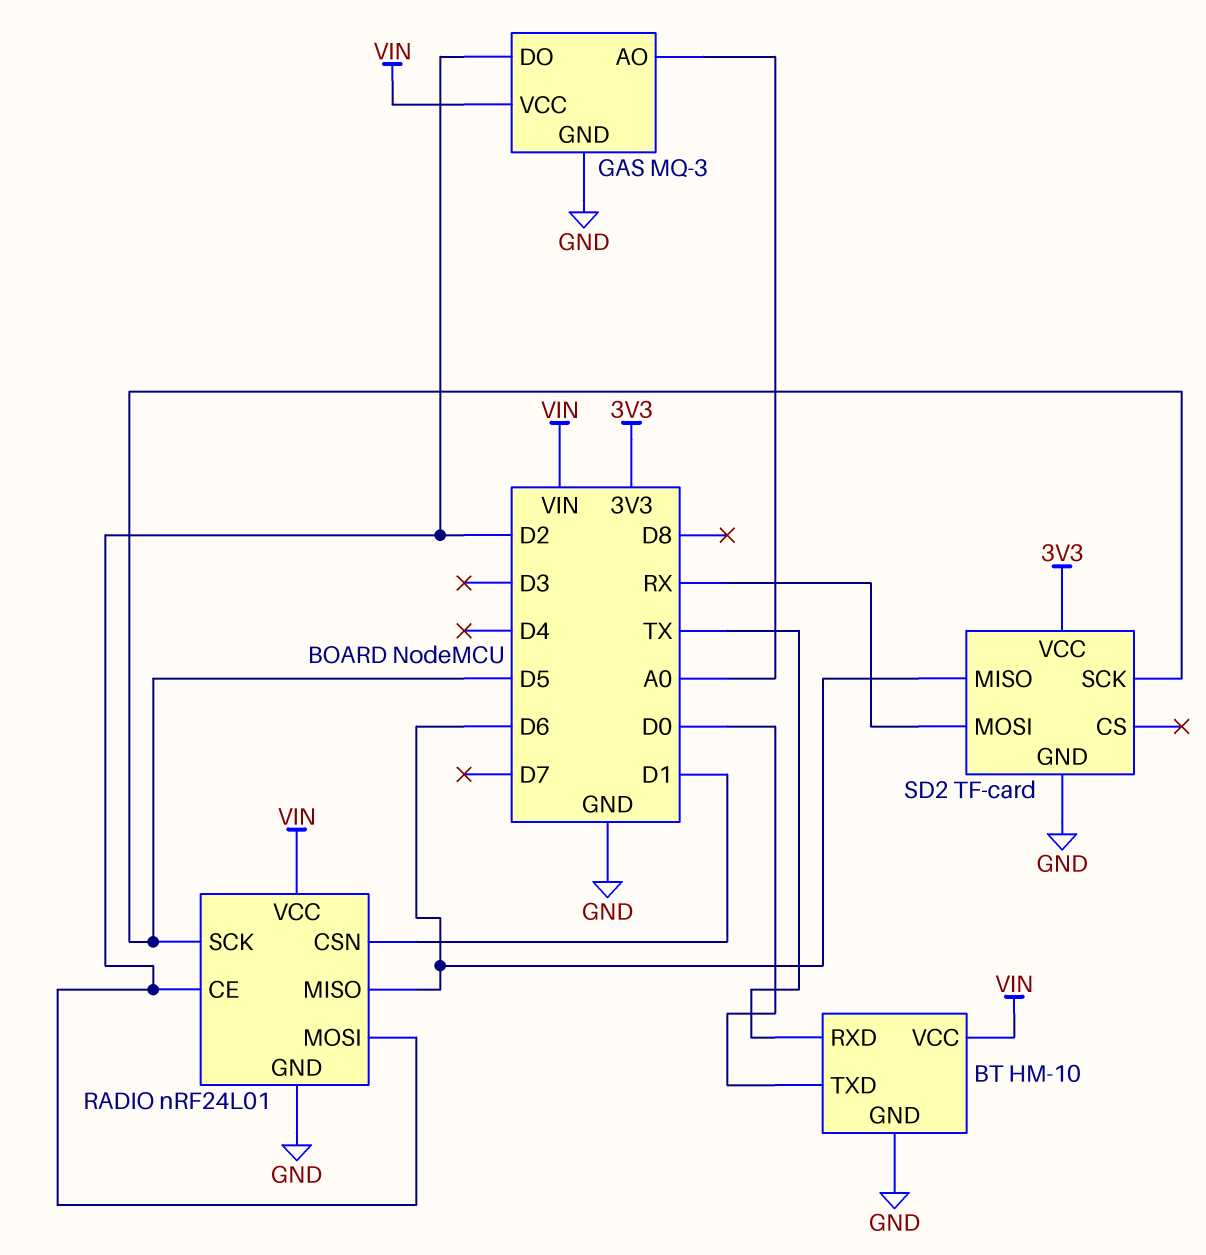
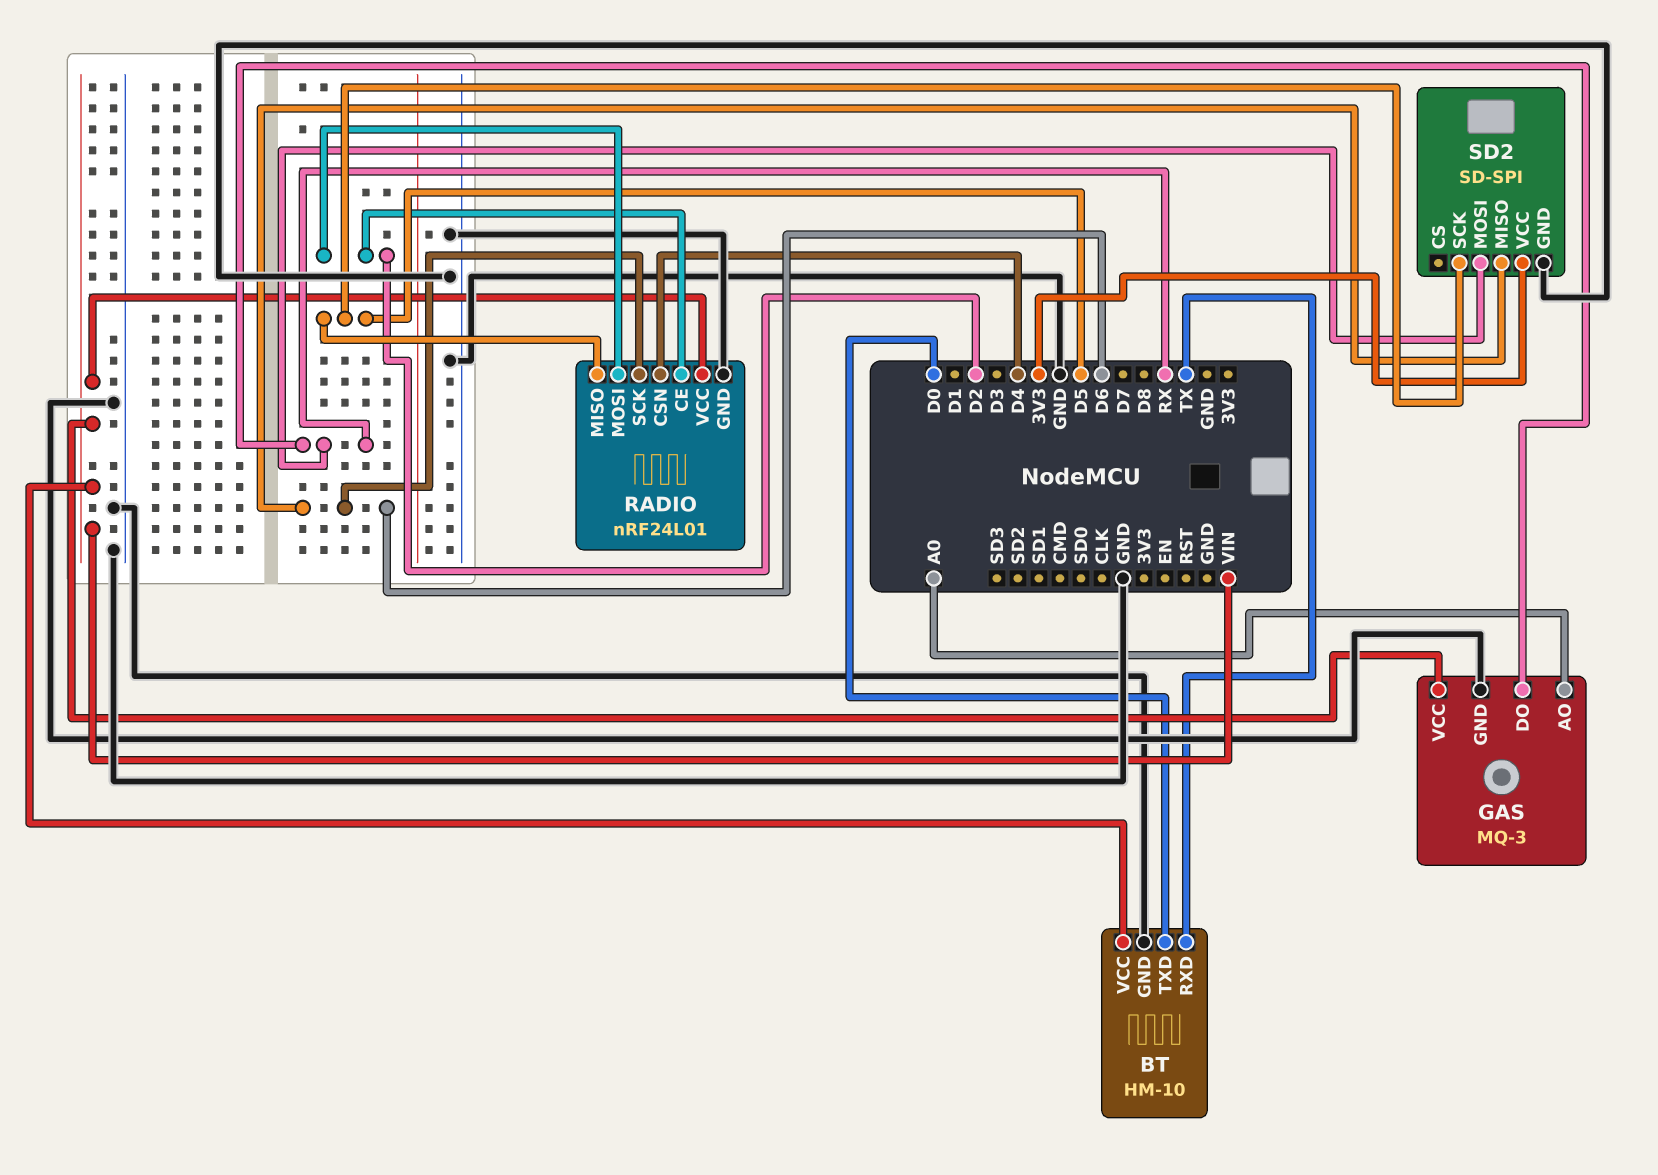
GAS pin DO: D2 -> RX
RADIO pin CSN: D1 -> D4
RADIO pin MISO: D6 -> D5
RADIO pin SCK: D5 -> D6
SD2: TF-card -> SD-SPI

